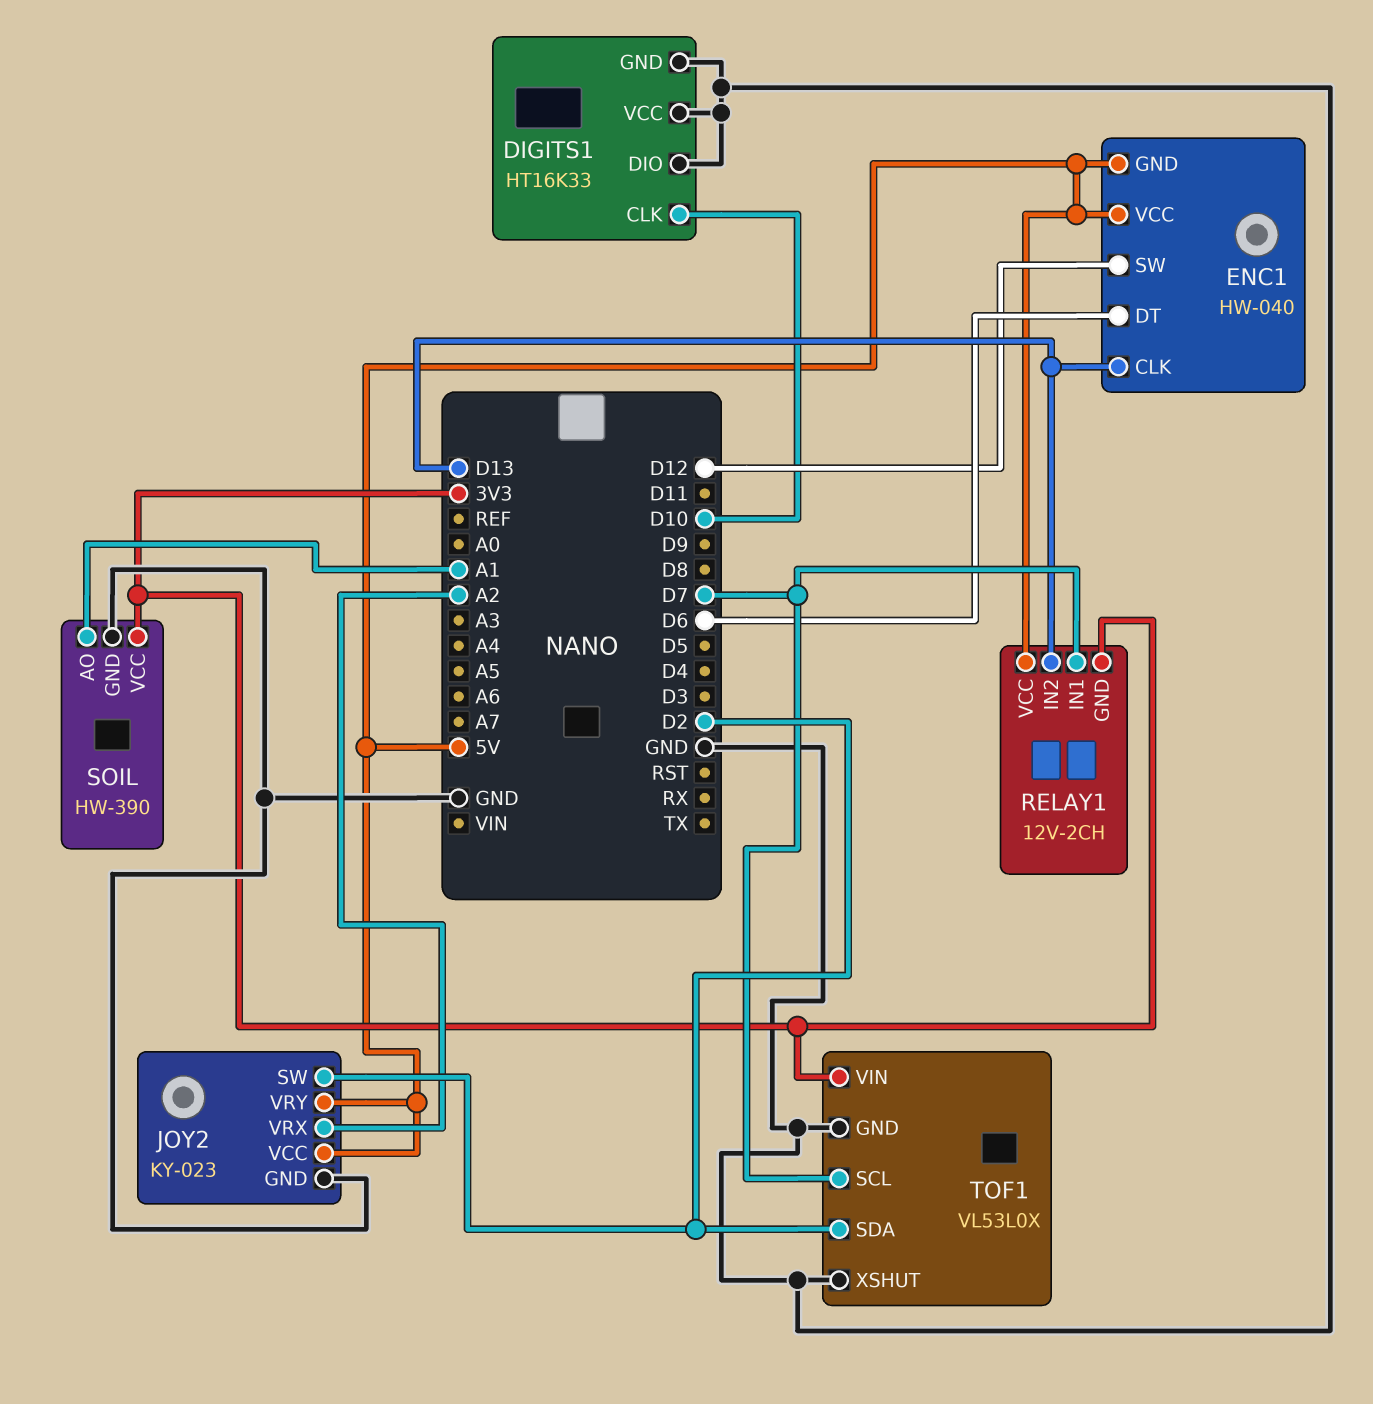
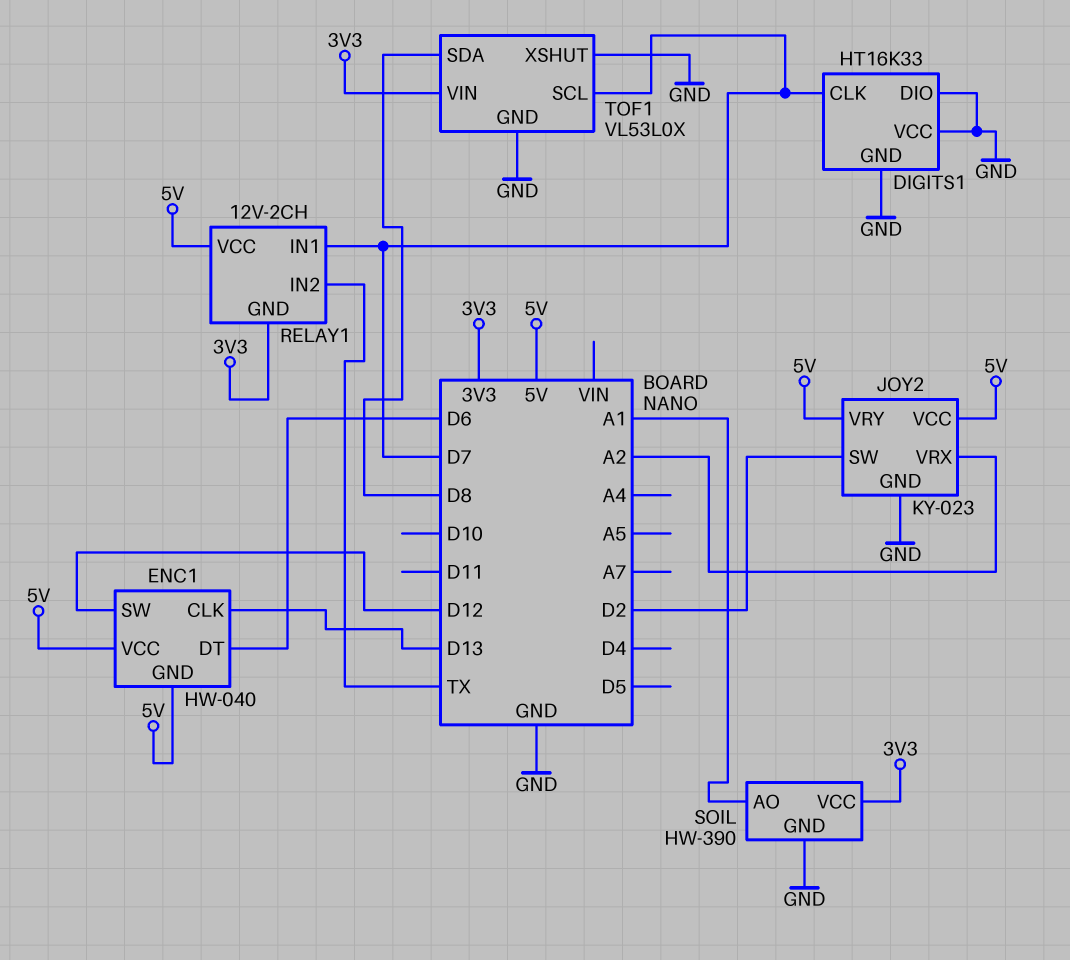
DIGITS1 pin CLK: D10 -> D7
RELAY1 pin IN2: D13 -> TX
TOF1 pin SDA: D2 -> D8

